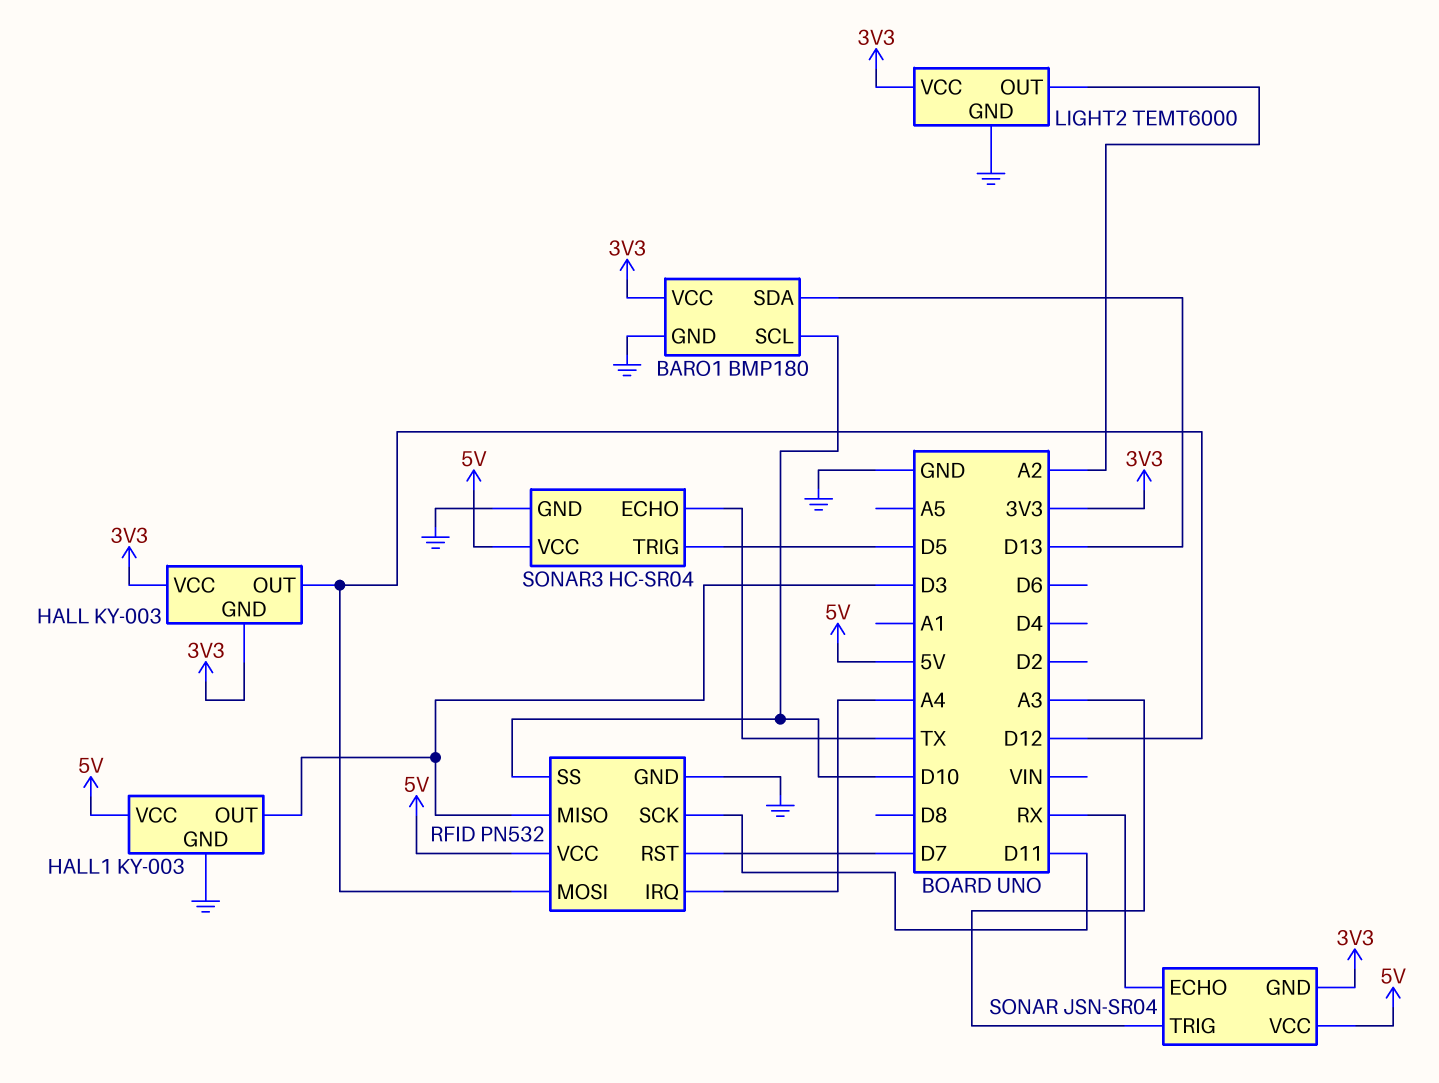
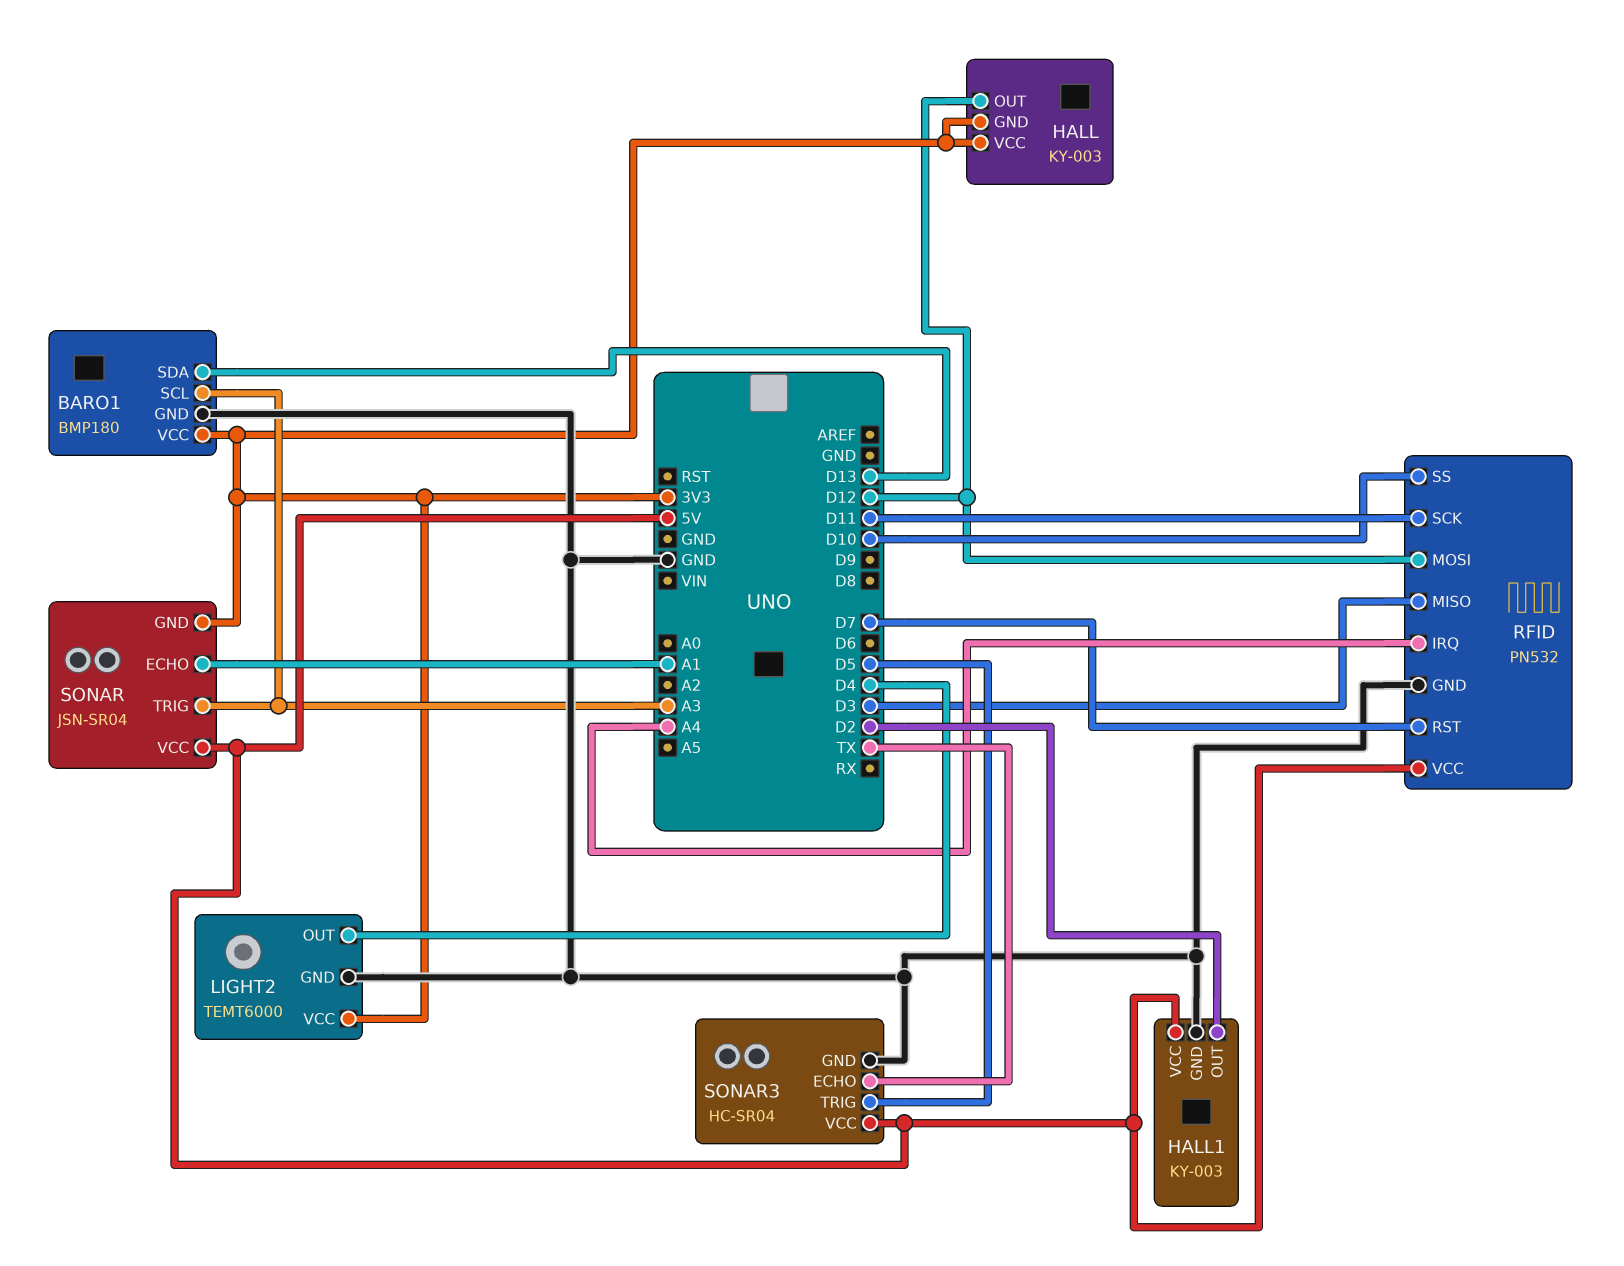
BARO1 pin SCL: D10 -> A3
HALL1 pin OUT: D3 -> D2
LIGHT2 pin OUT: A2 -> D4
SONAR pin ECHO: RX -> A1

